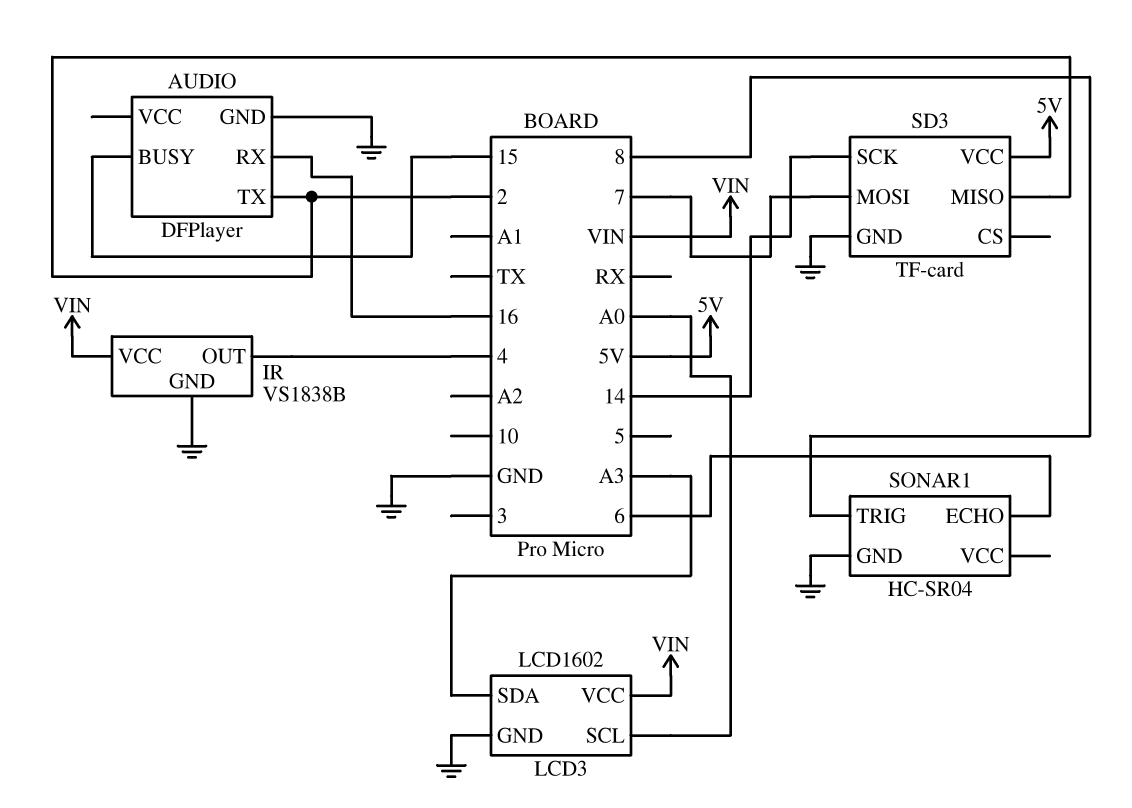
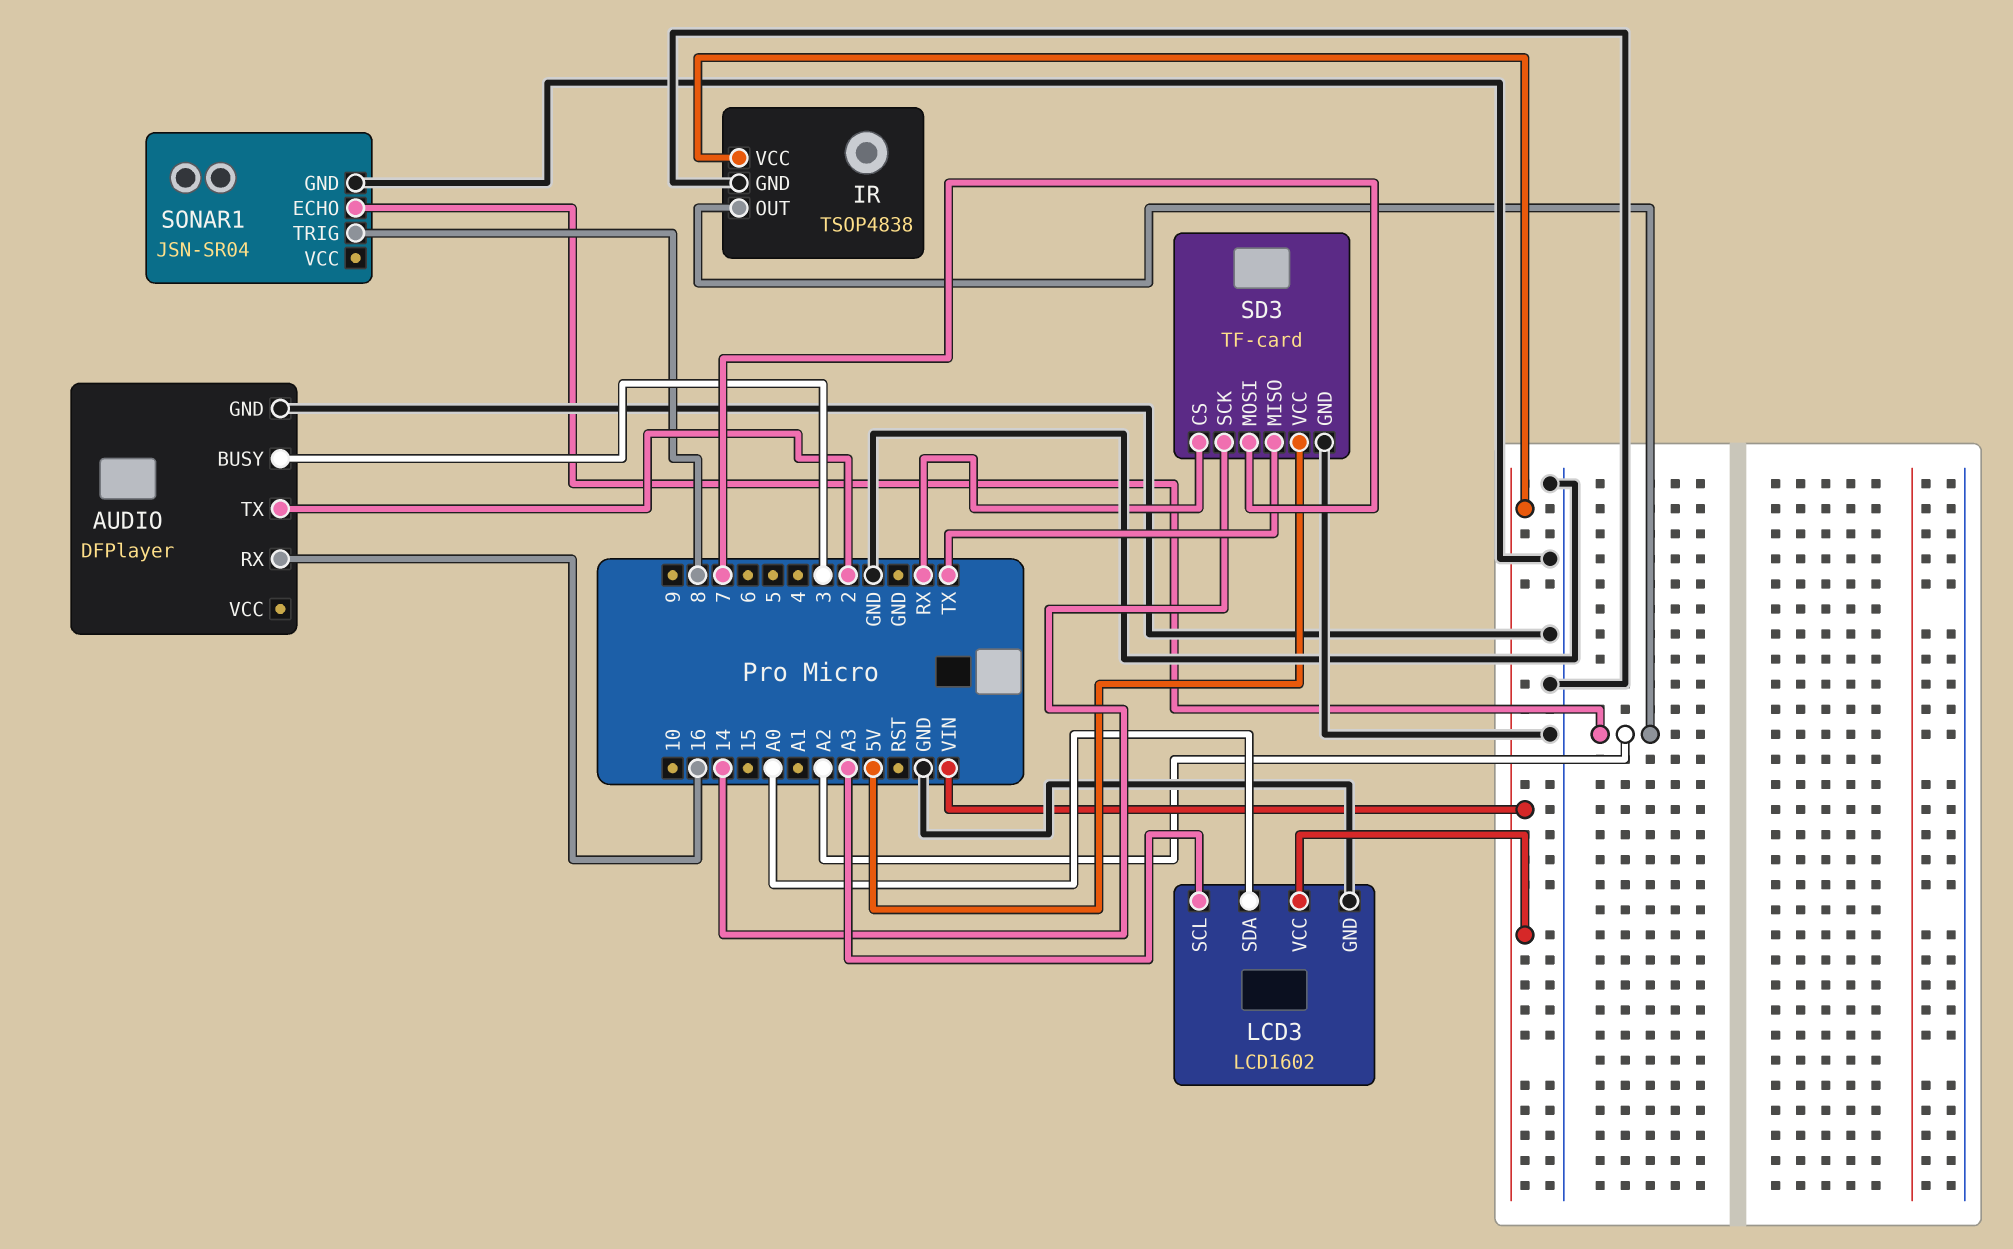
AUDIO pin BUSY: 15 -> 3
IR: VS1838B -> TSOP4838
IR pin OUT: 4 -> A2
LCD3 pin SCL: A0 -> A3
LCD3 pin SDA: A3 -> A0
SD3 pin CS: none -> RX
SD3 pin MISO: 2 -> TX
SONAR1: HC-SR04 -> JSN-SR04
SONAR1 pin ECHO: 6 -> A2

